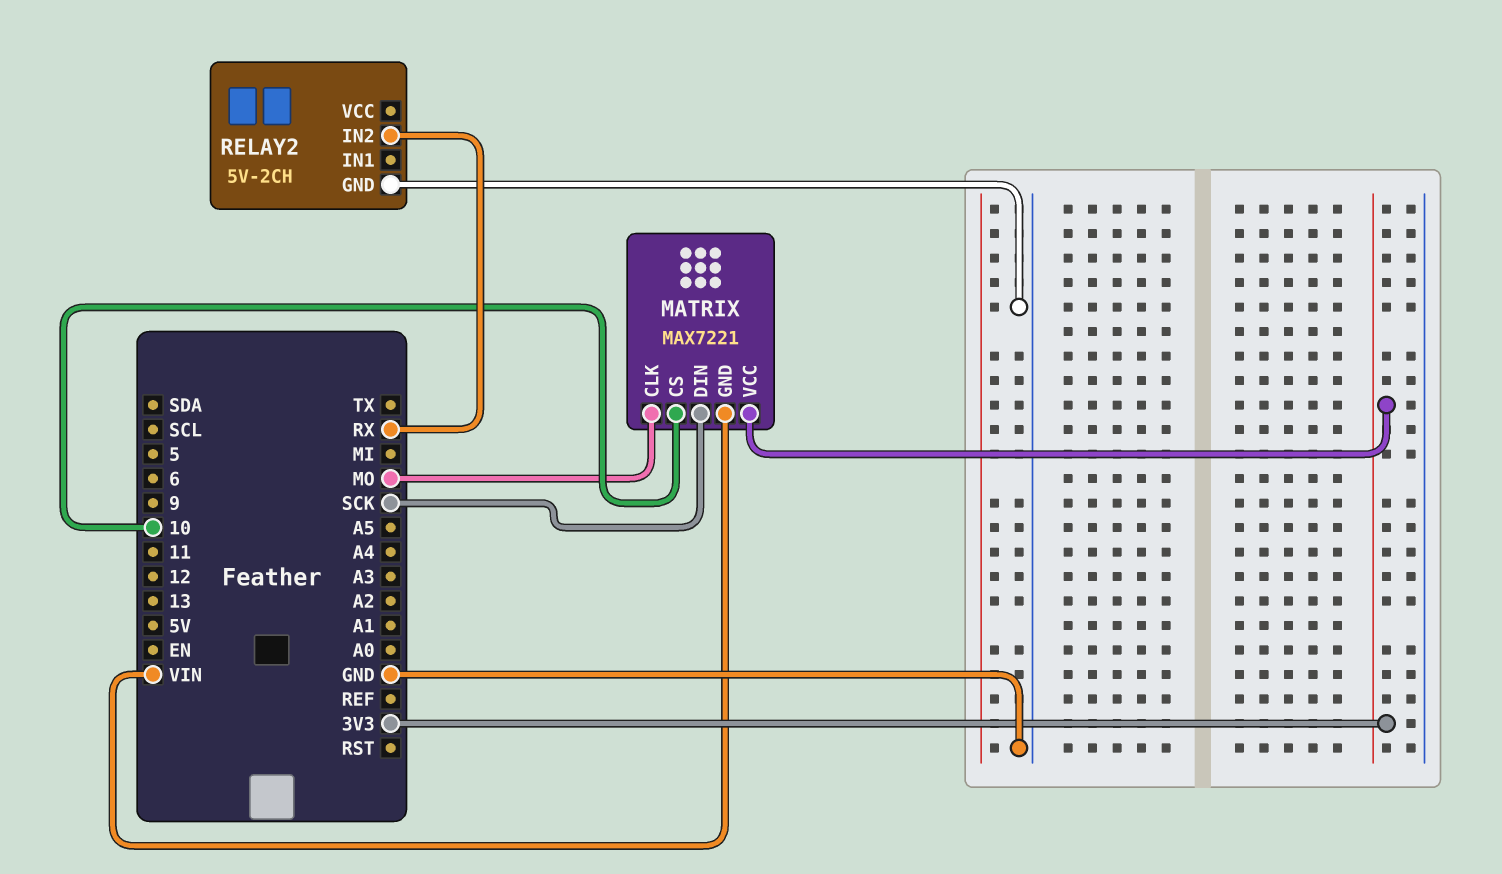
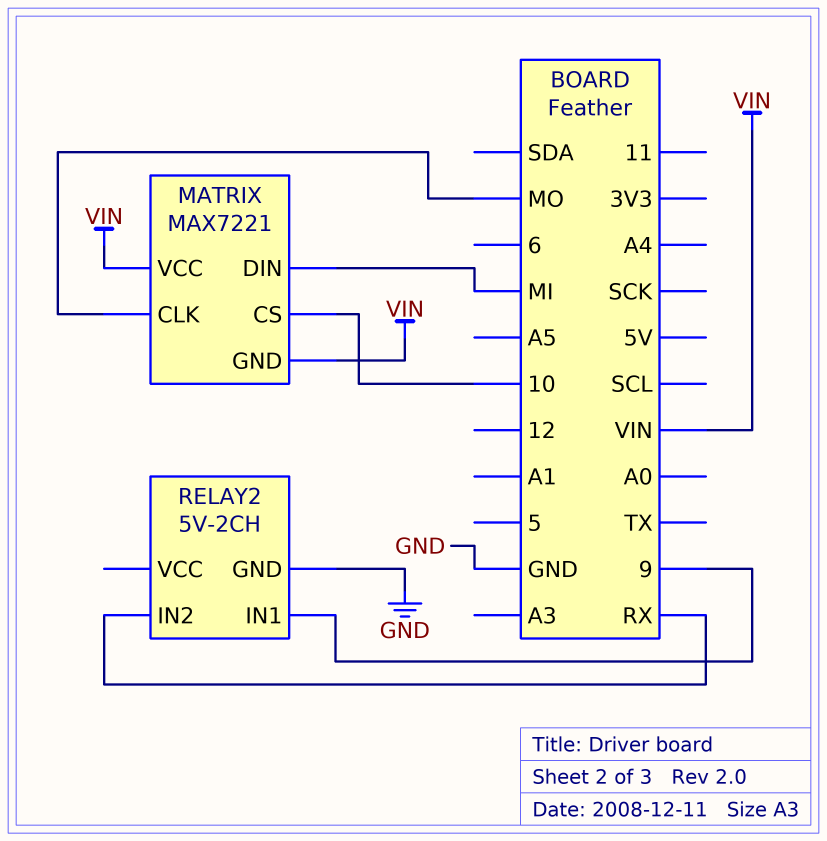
MATRIX pin DIN: SCK -> MI
MATRIX pin VCC: 3V3 -> VIN
RELAY2 pin IN1: none -> 9

